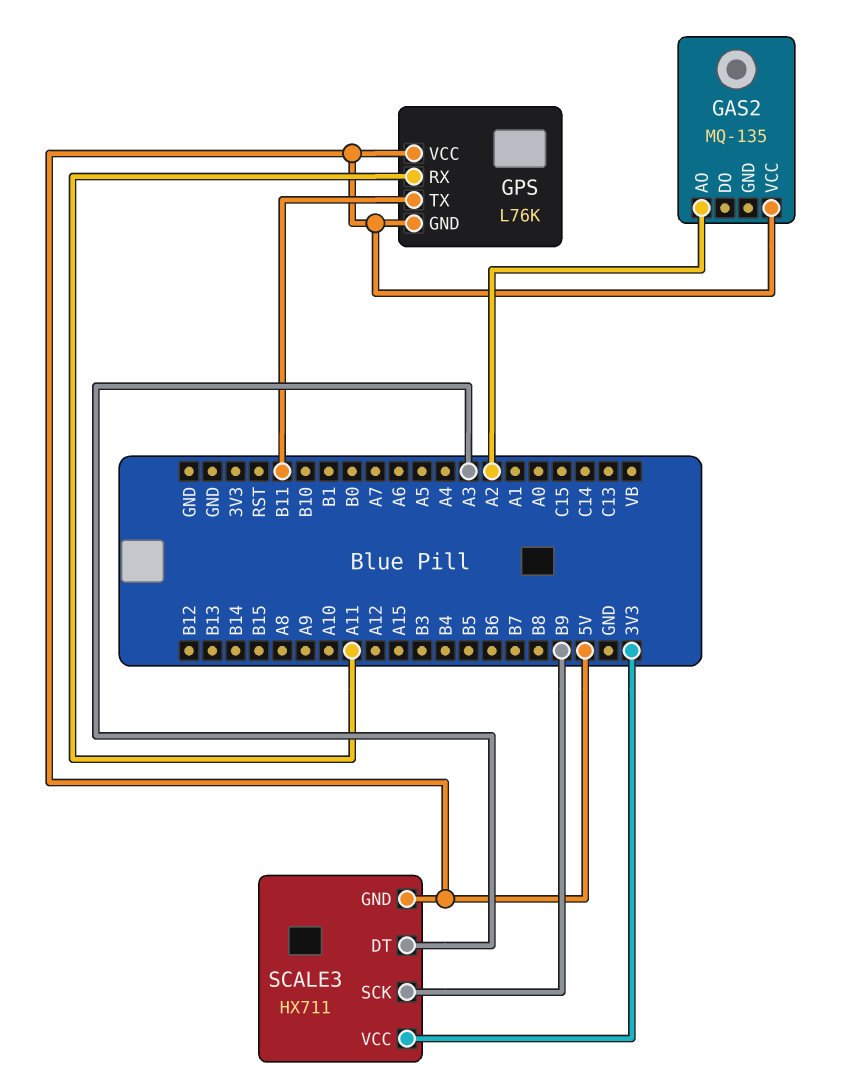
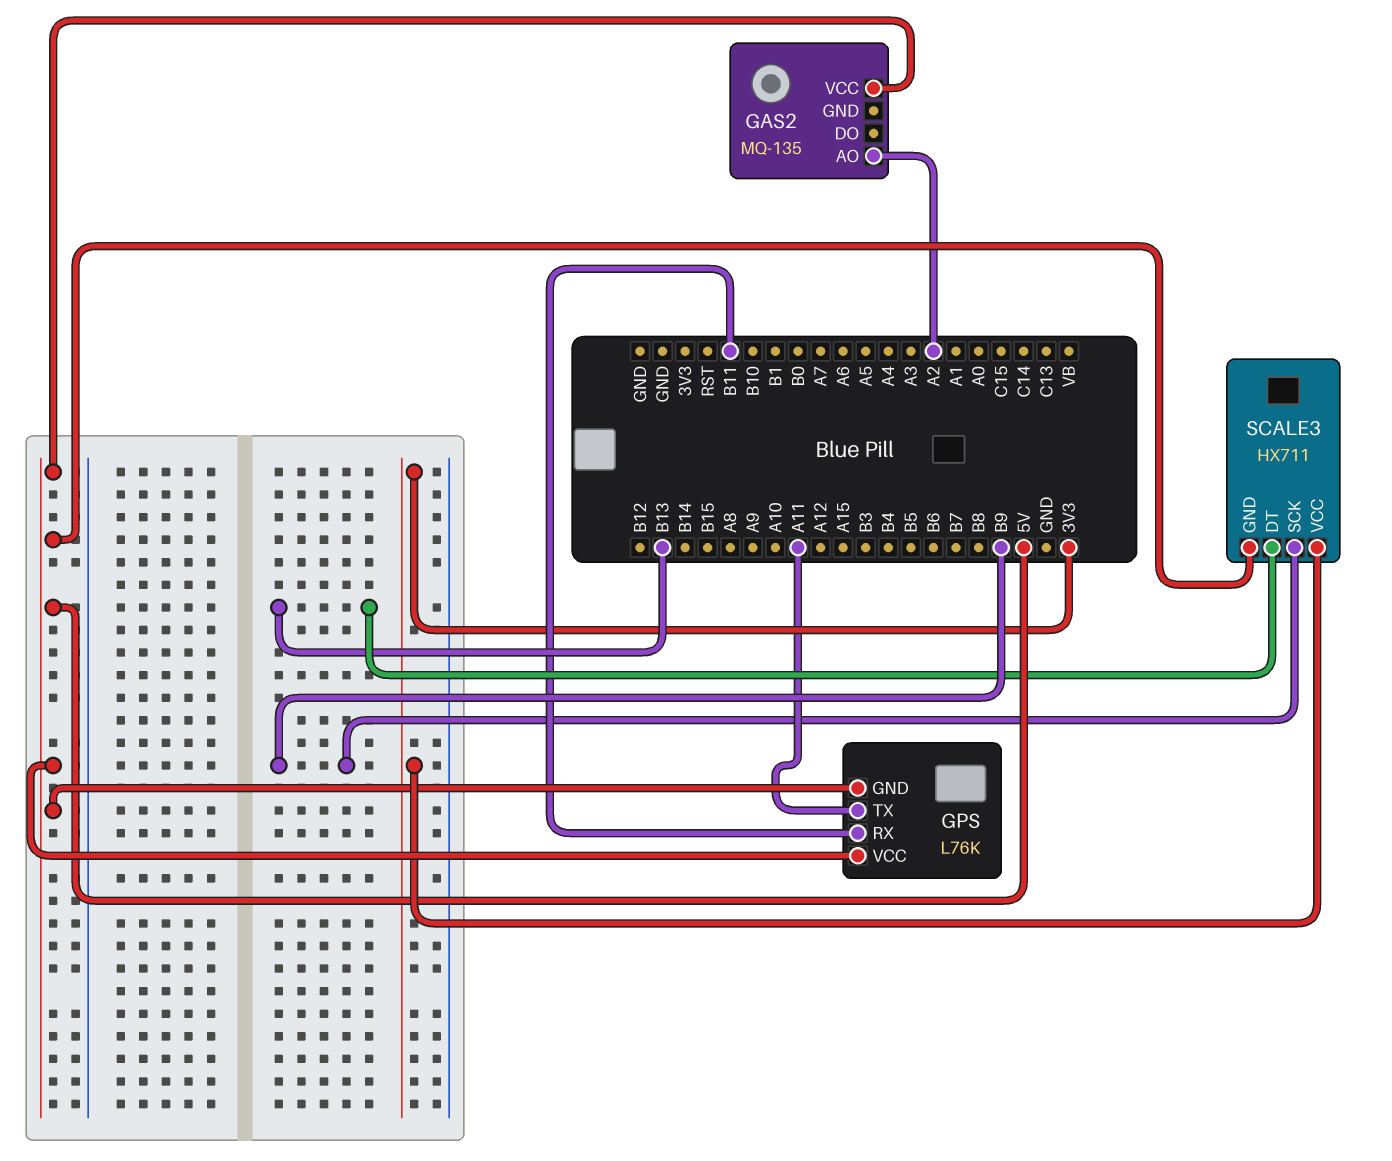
GPS pin RX: A11 -> B11
GPS pin TX: B11 -> A11
SCALE3 pin DT: A3 -> B13

